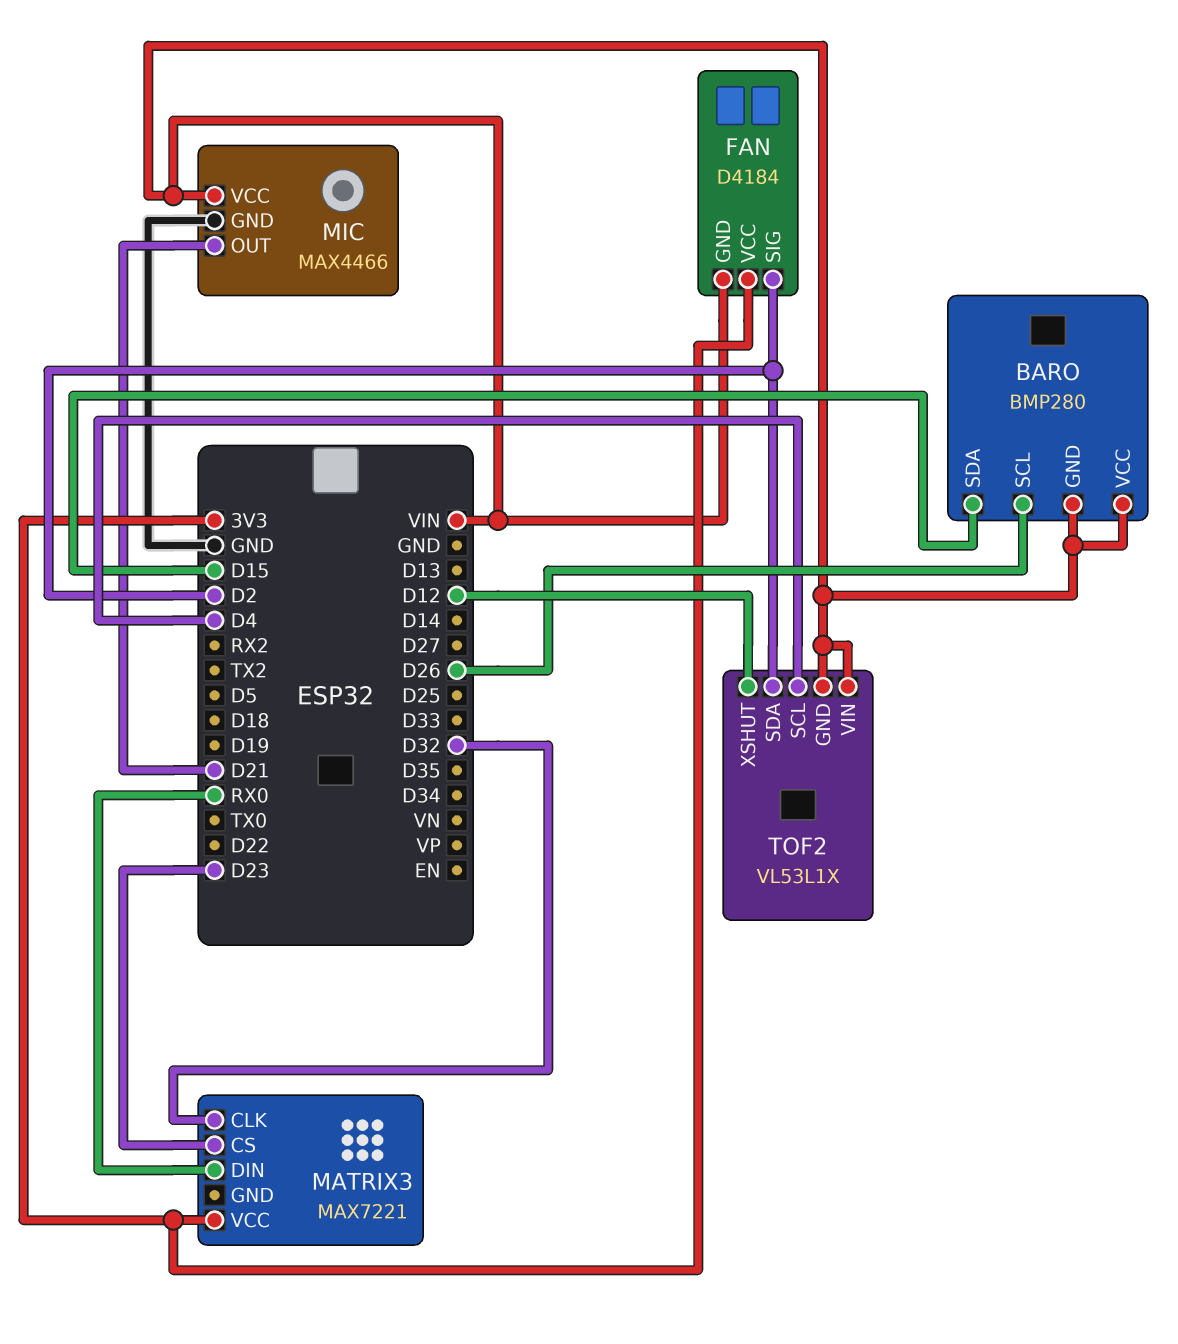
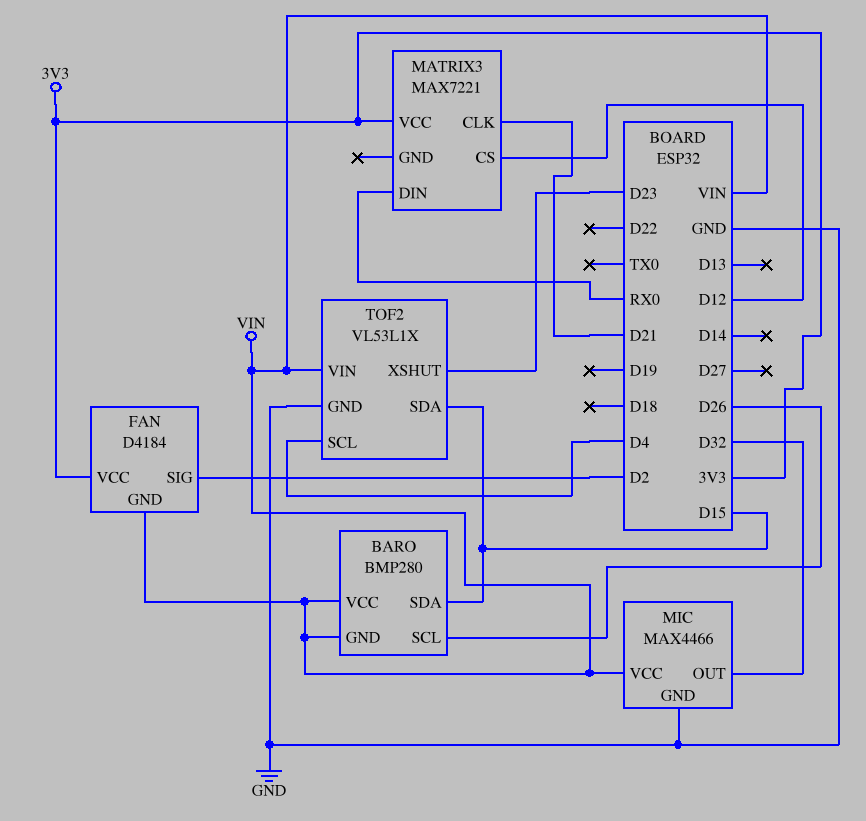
MATRIX3 pin CLK: D32 -> D21
MATRIX3 pin CS: D23 -> D12
MIC pin OUT: D21 -> D32
TOF2 pin GND: VIN -> GND
TOF2 pin SDA: D2 -> D15
TOF2 pin XSHUT: D12 -> D23

